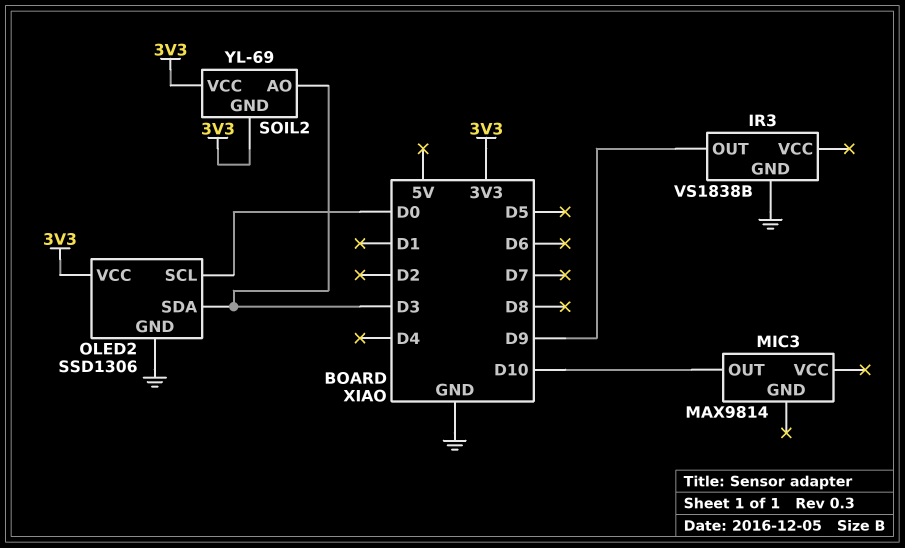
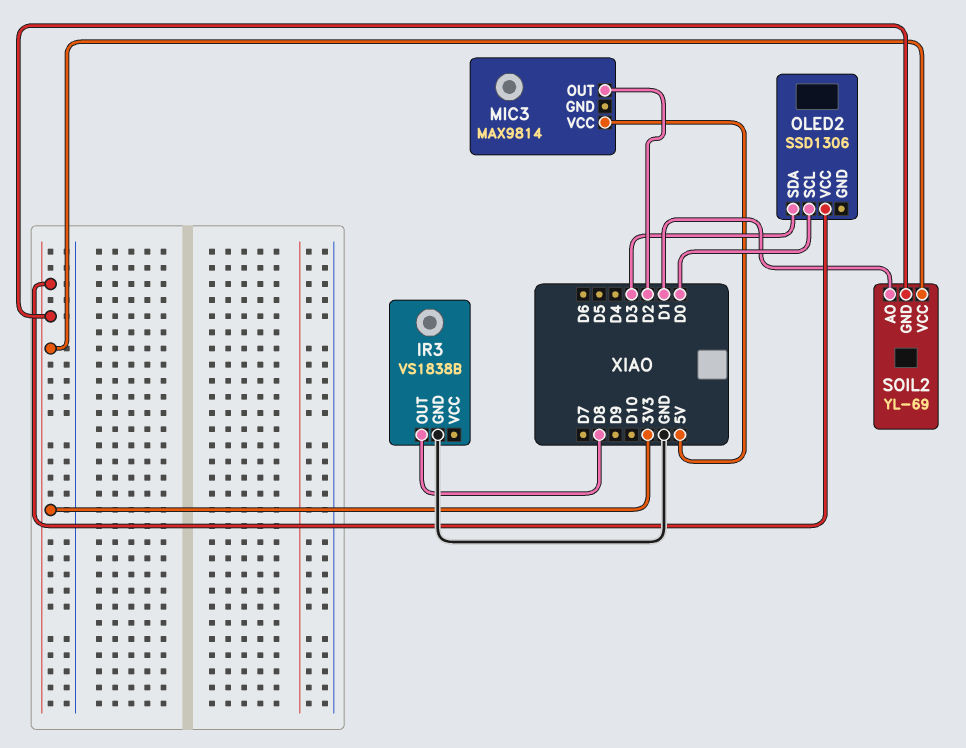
IR3 pin OUT: D9 -> D8
MIC3 pin OUT: D10 -> D2
MIC3 pin VCC: none -> 5V
OLED2 pin GND: GND -> none
SOIL2 pin AO: D3 -> D1

